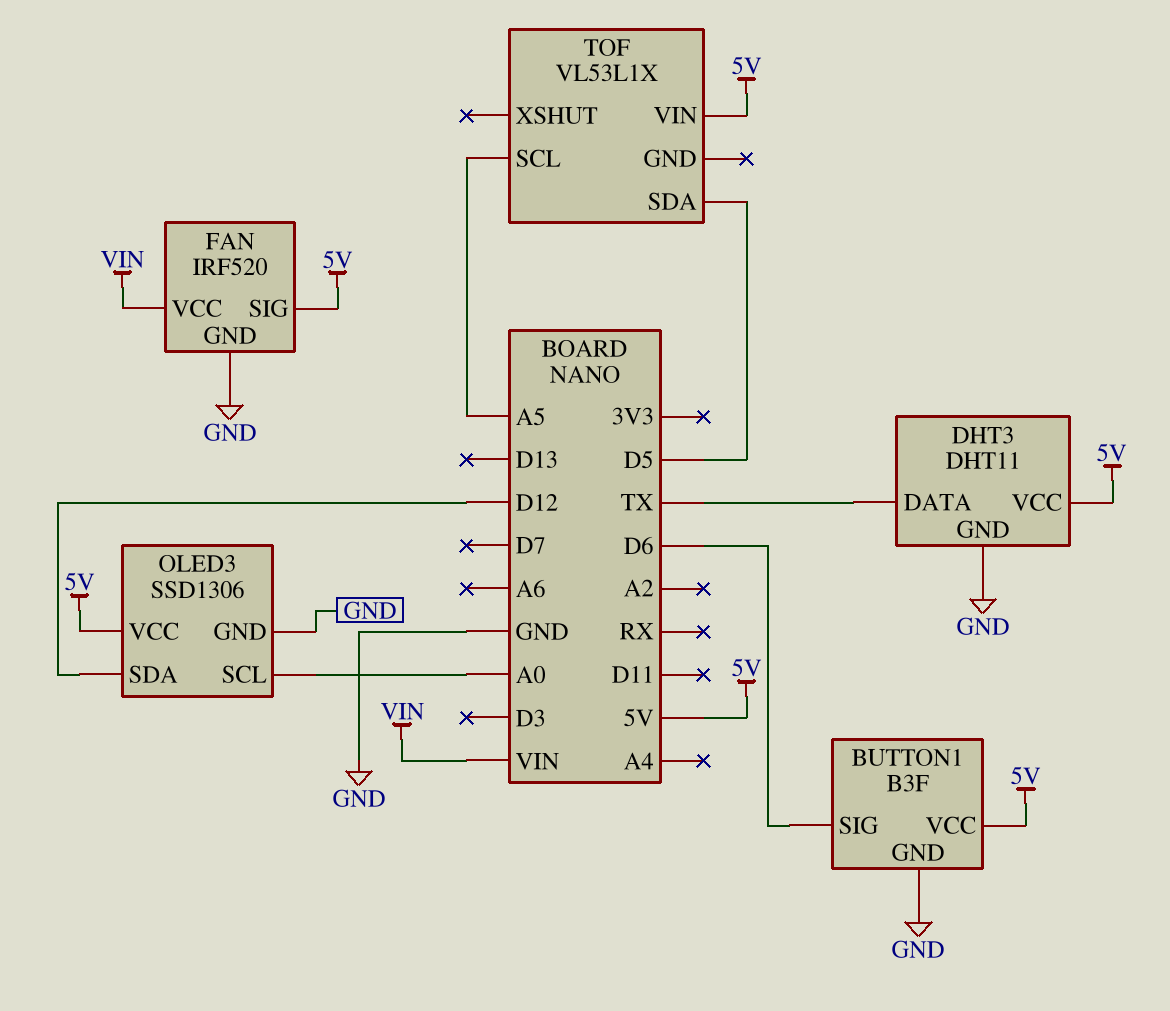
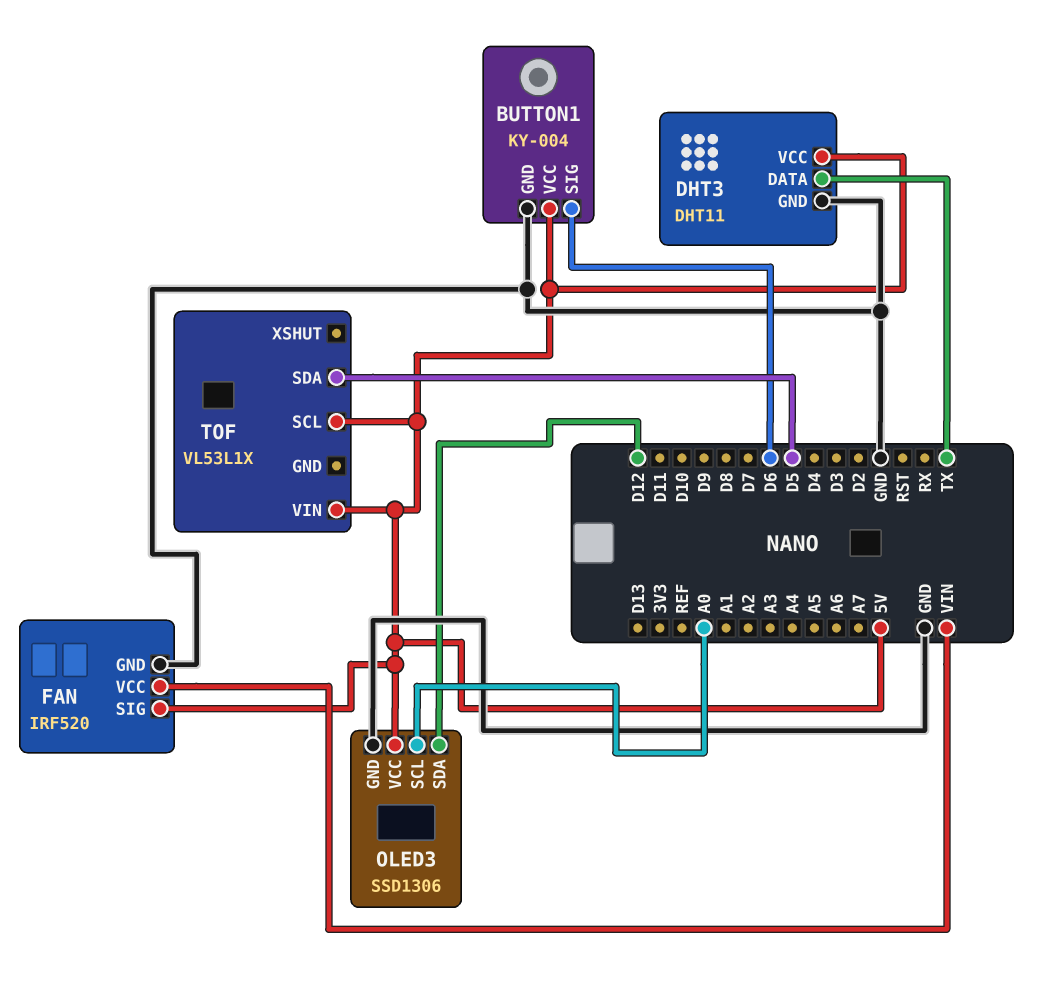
BUTTON1: B3F -> KY-004
TOF pin SCL: A5 -> 5V

